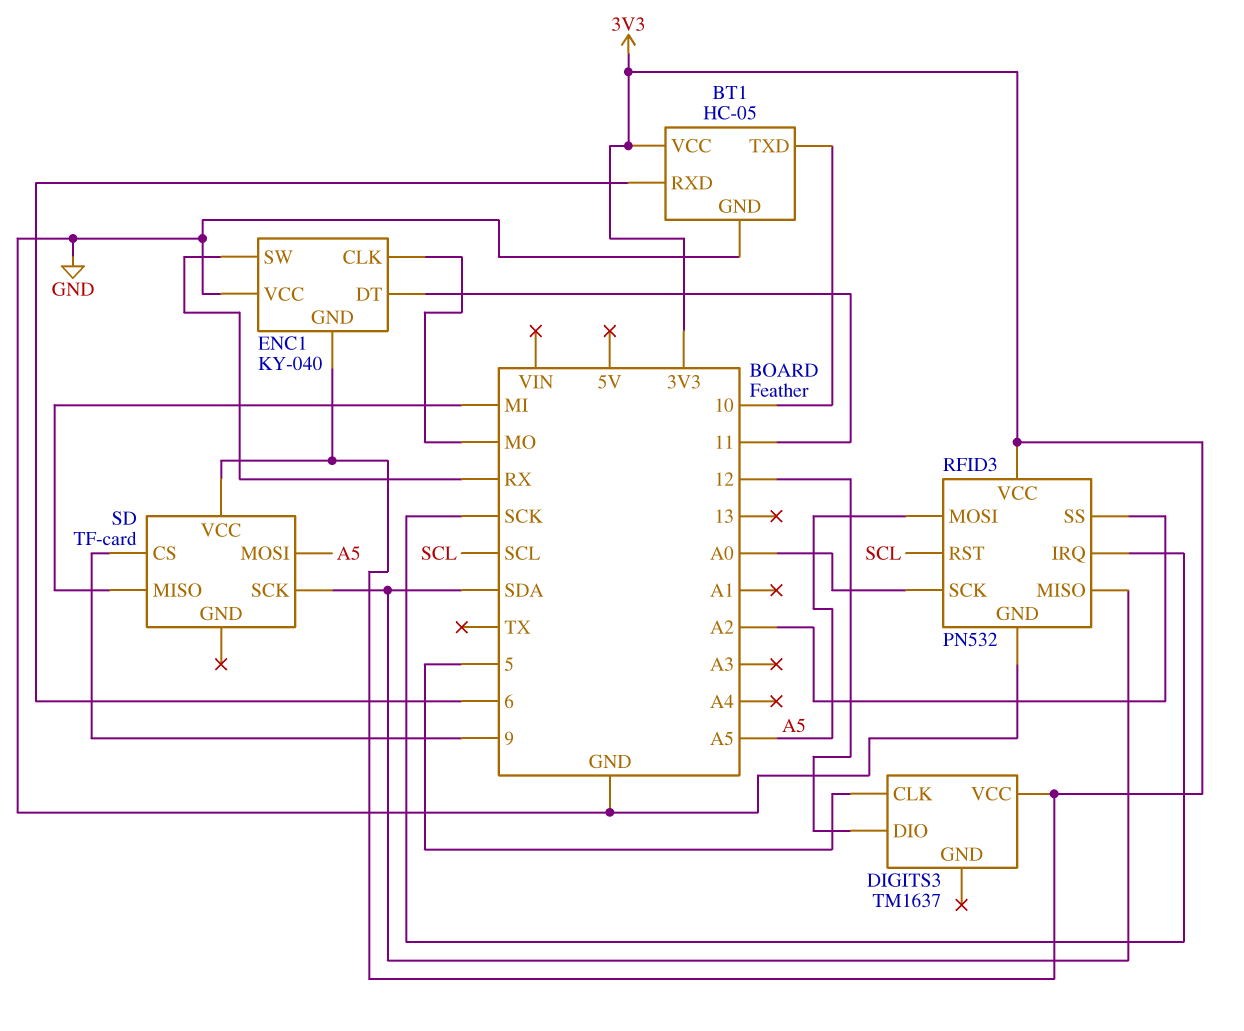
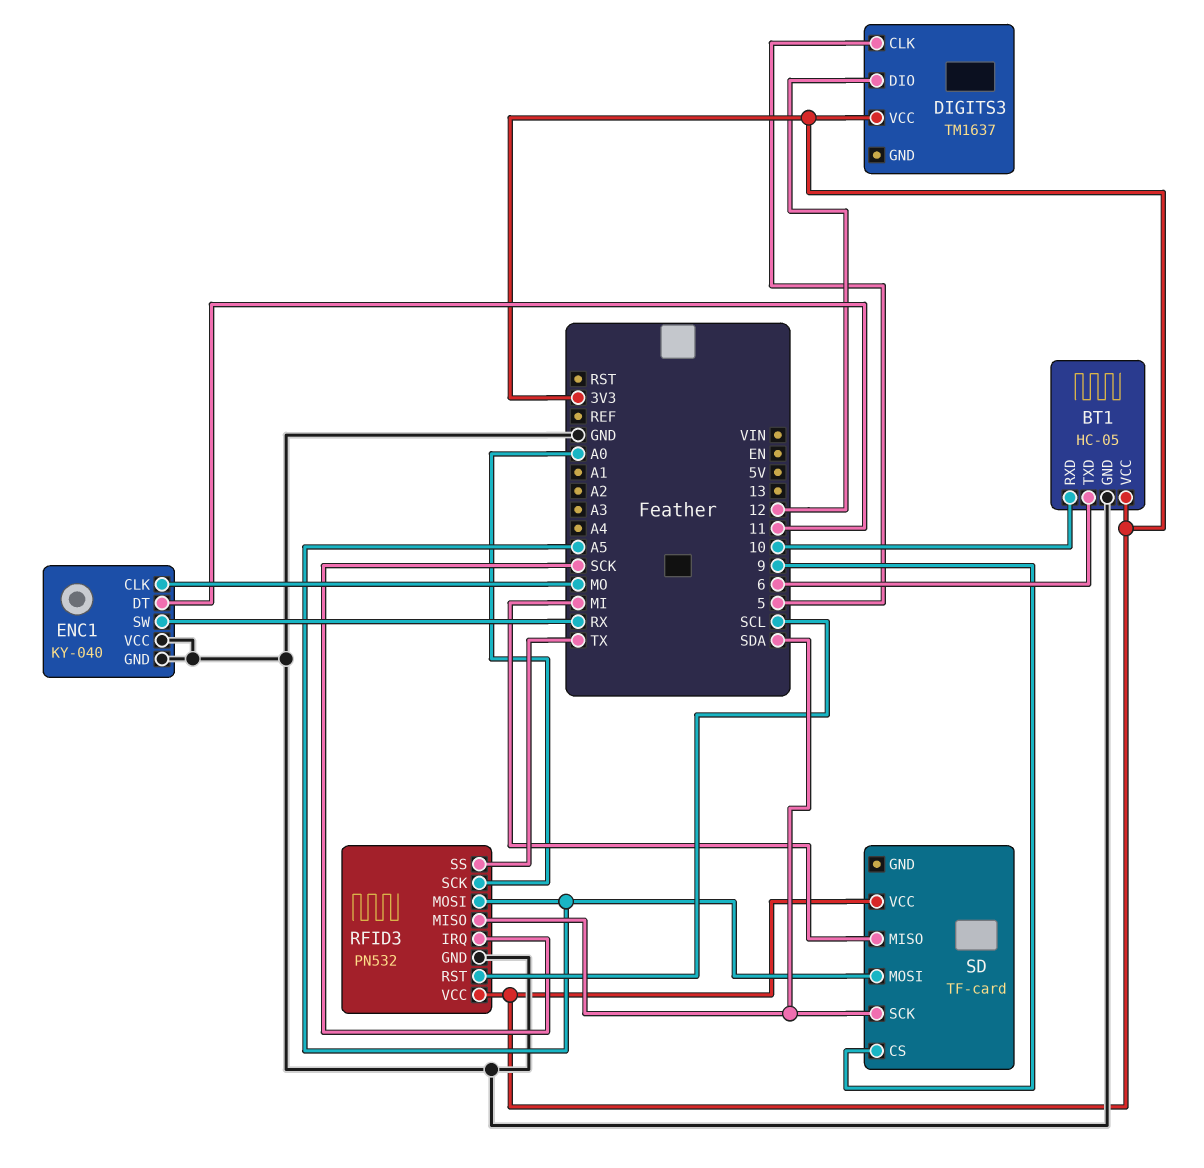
BT1 pin RXD: 6 -> 10
BT1 pin TXD: 10 -> 6
ENC1 pin GND: 3V3 -> GND
RFID3 pin SS: A2 -> TX

